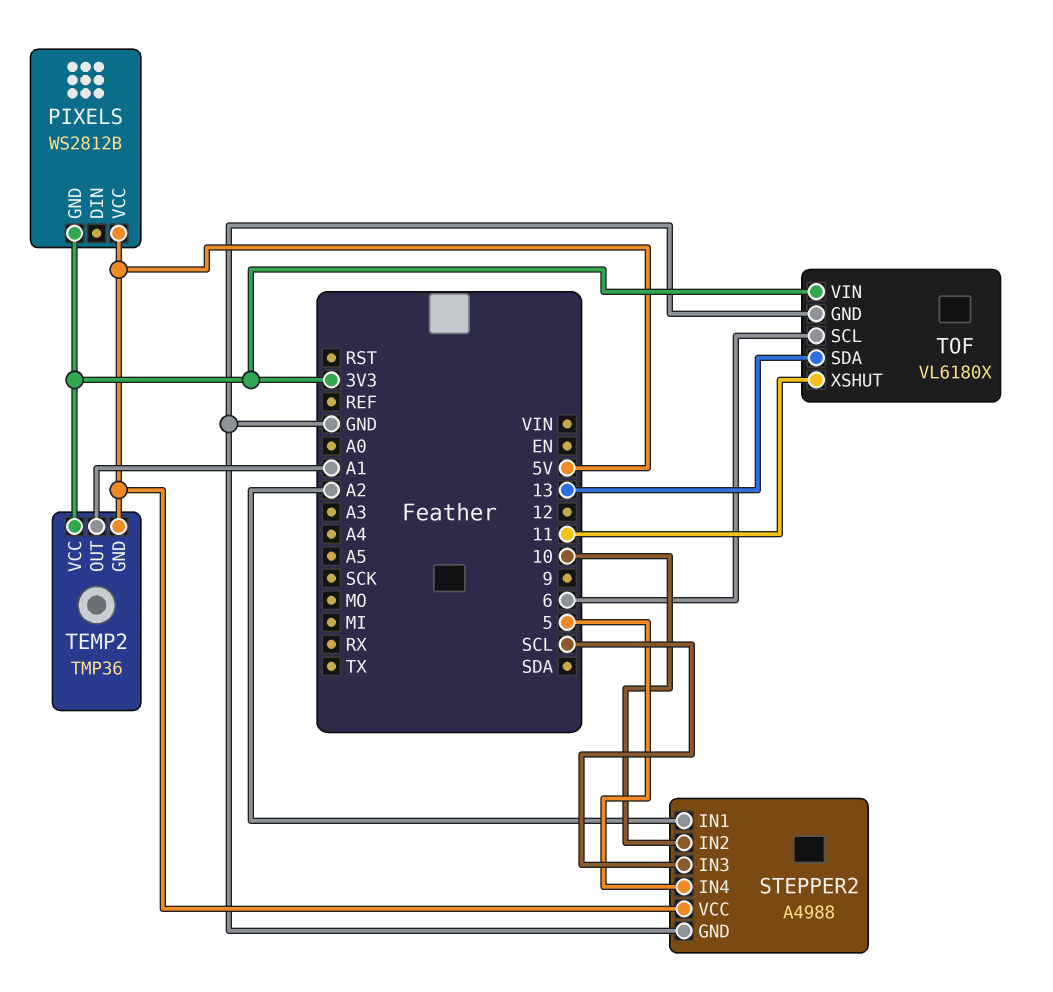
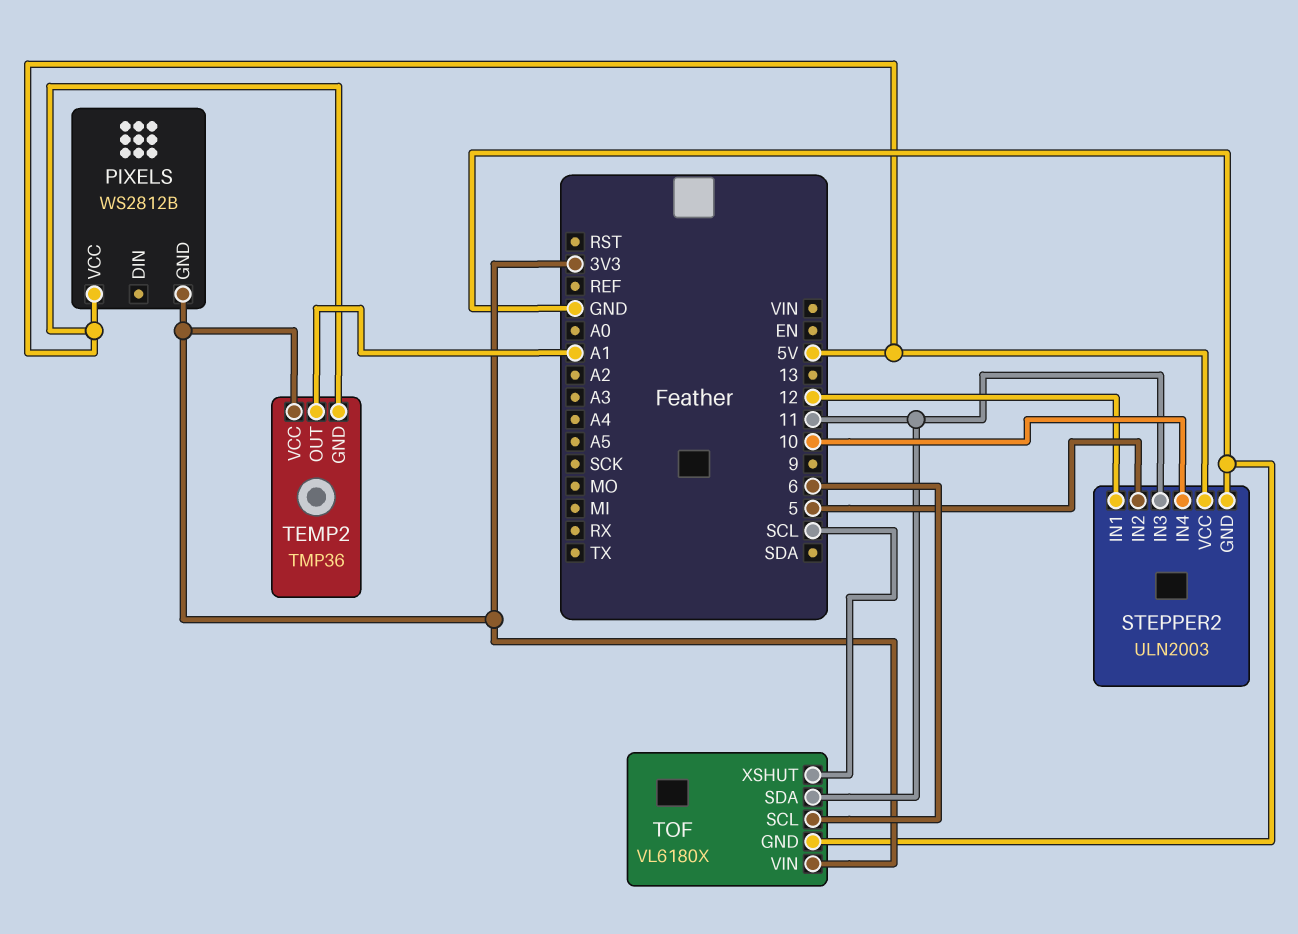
STEPPER2: A4988 -> ULN2003
STEPPER2 pin IN1: A2 -> 12
STEPPER2 pin IN2: 10 -> 5
STEPPER2 pin IN3: SCL -> 11
STEPPER2 pin IN4: 5 -> 10
TOF pin SDA: 13 -> 11
TOF pin XSHUT: 11 -> SCL

